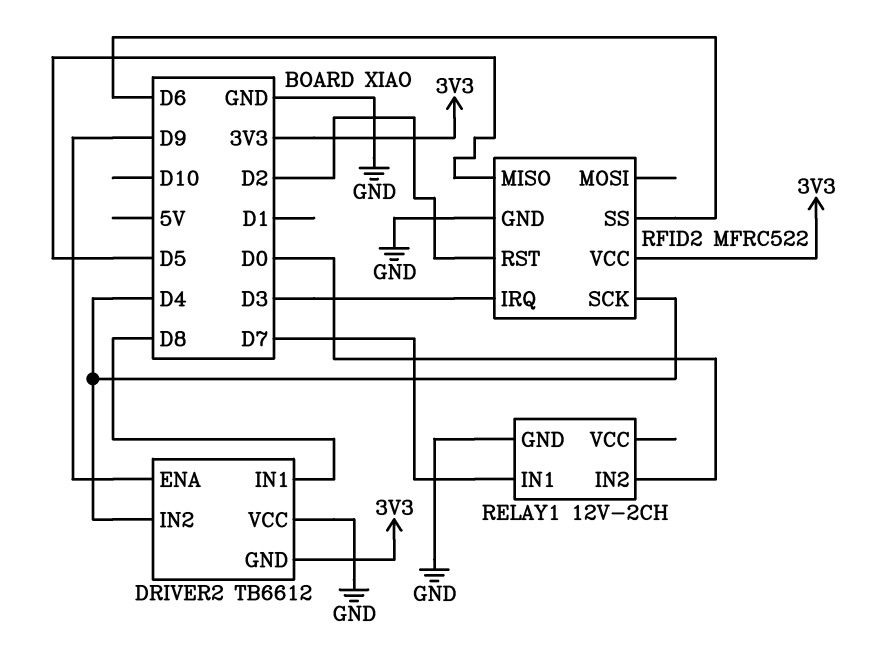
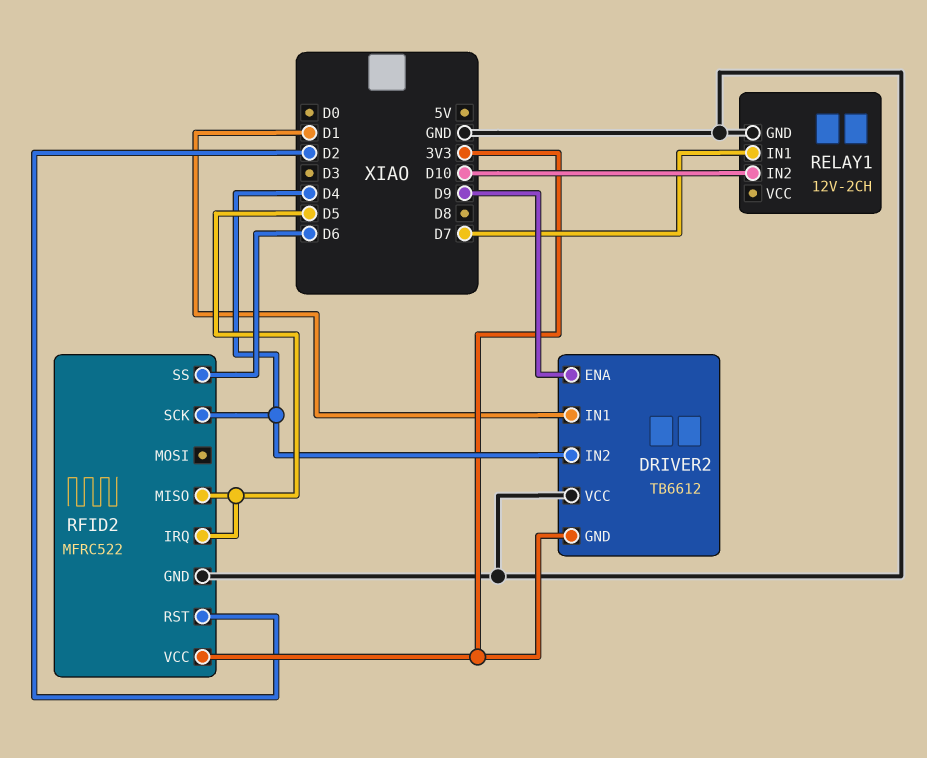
DRIVER2 pin IN1: D8 -> D1
RELAY1 pin IN2: D0 -> D10
RFID2 pin IRQ: D3 -> D5

